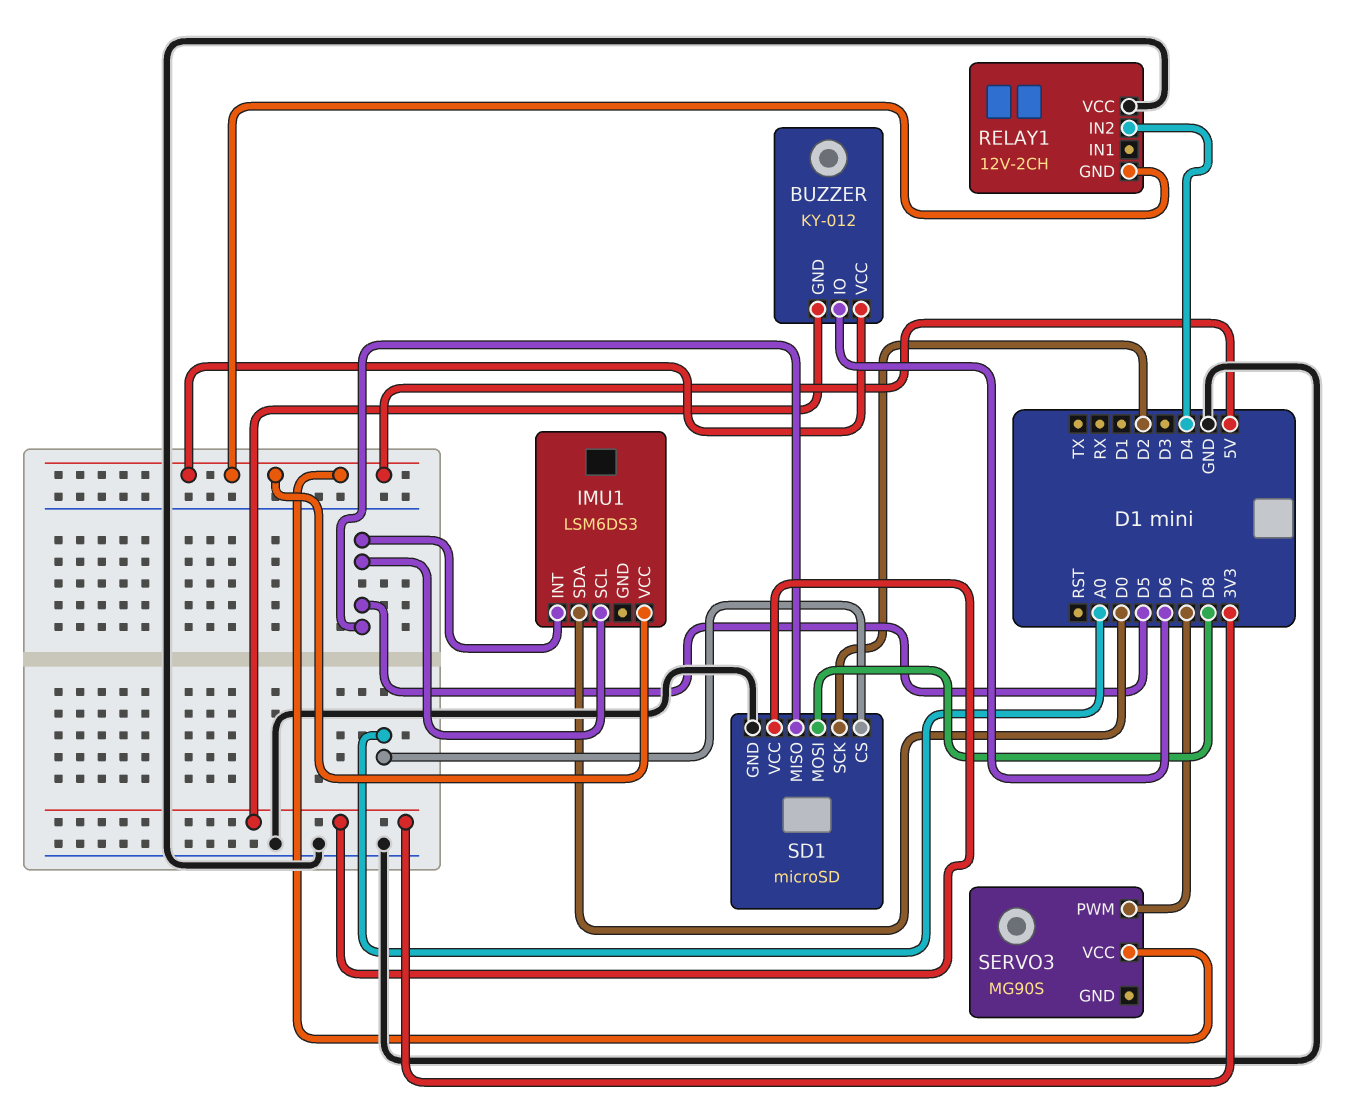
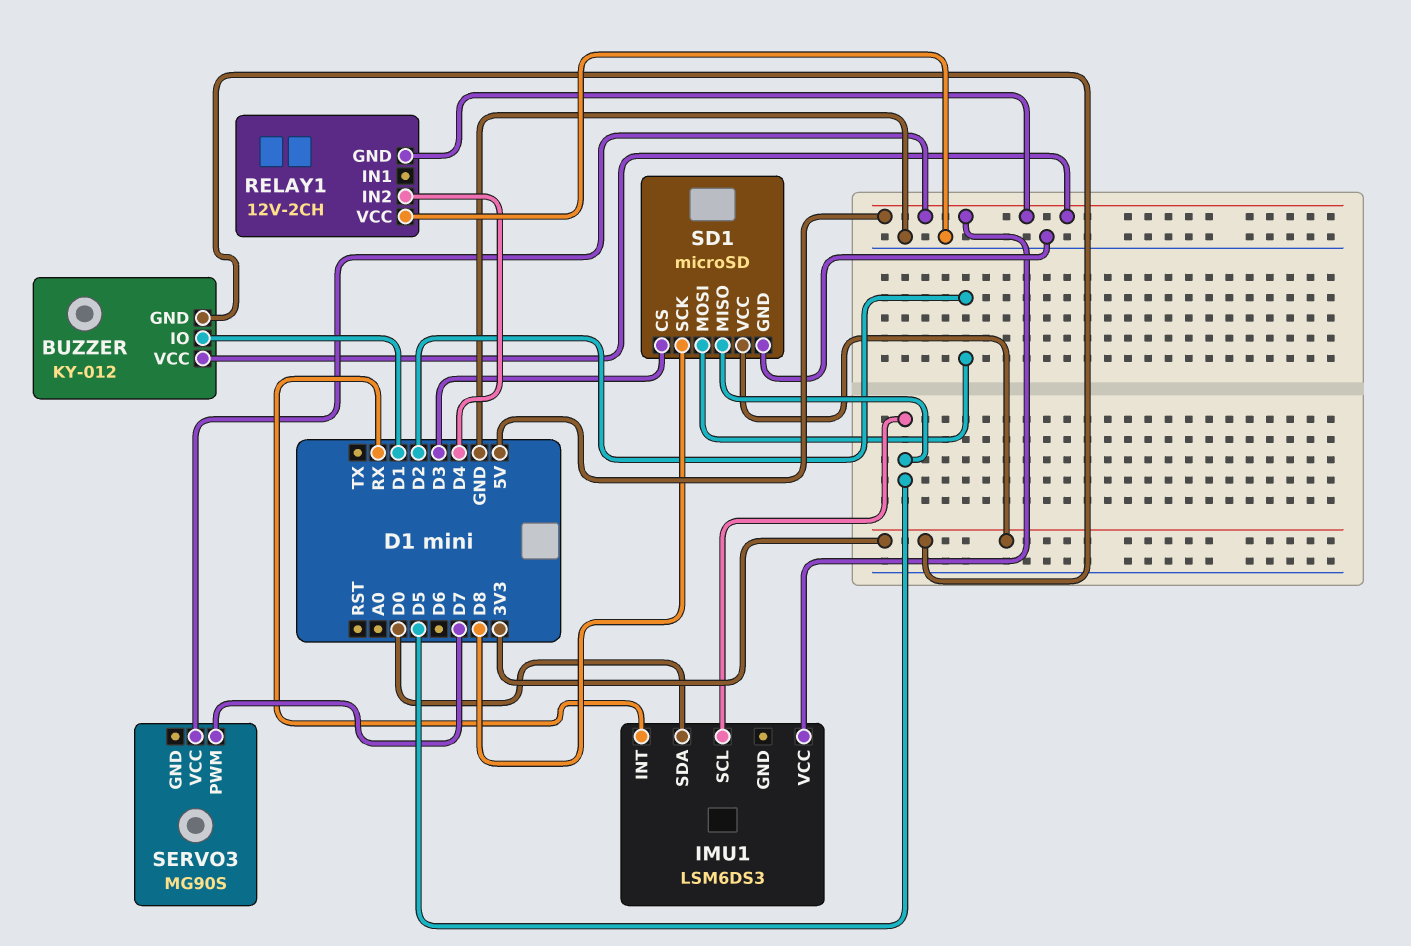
BUZZER pin IO: D6 -> D1
IMU1 pin INT: D5 -> RX
SD1 pin CS: A0 -> D3
SD1 pin MOSI: D8 -> D2
SD1 pin SCK: D2 -> D8

